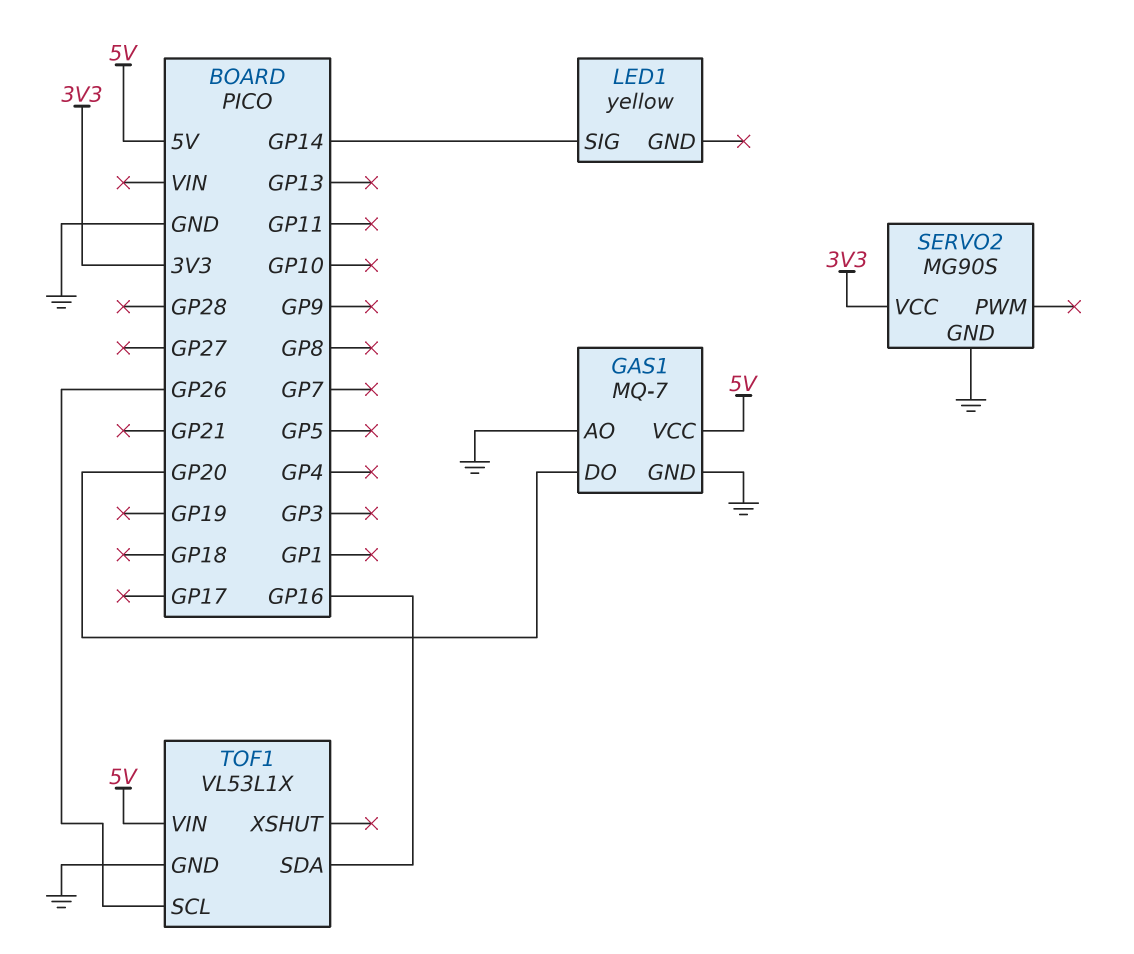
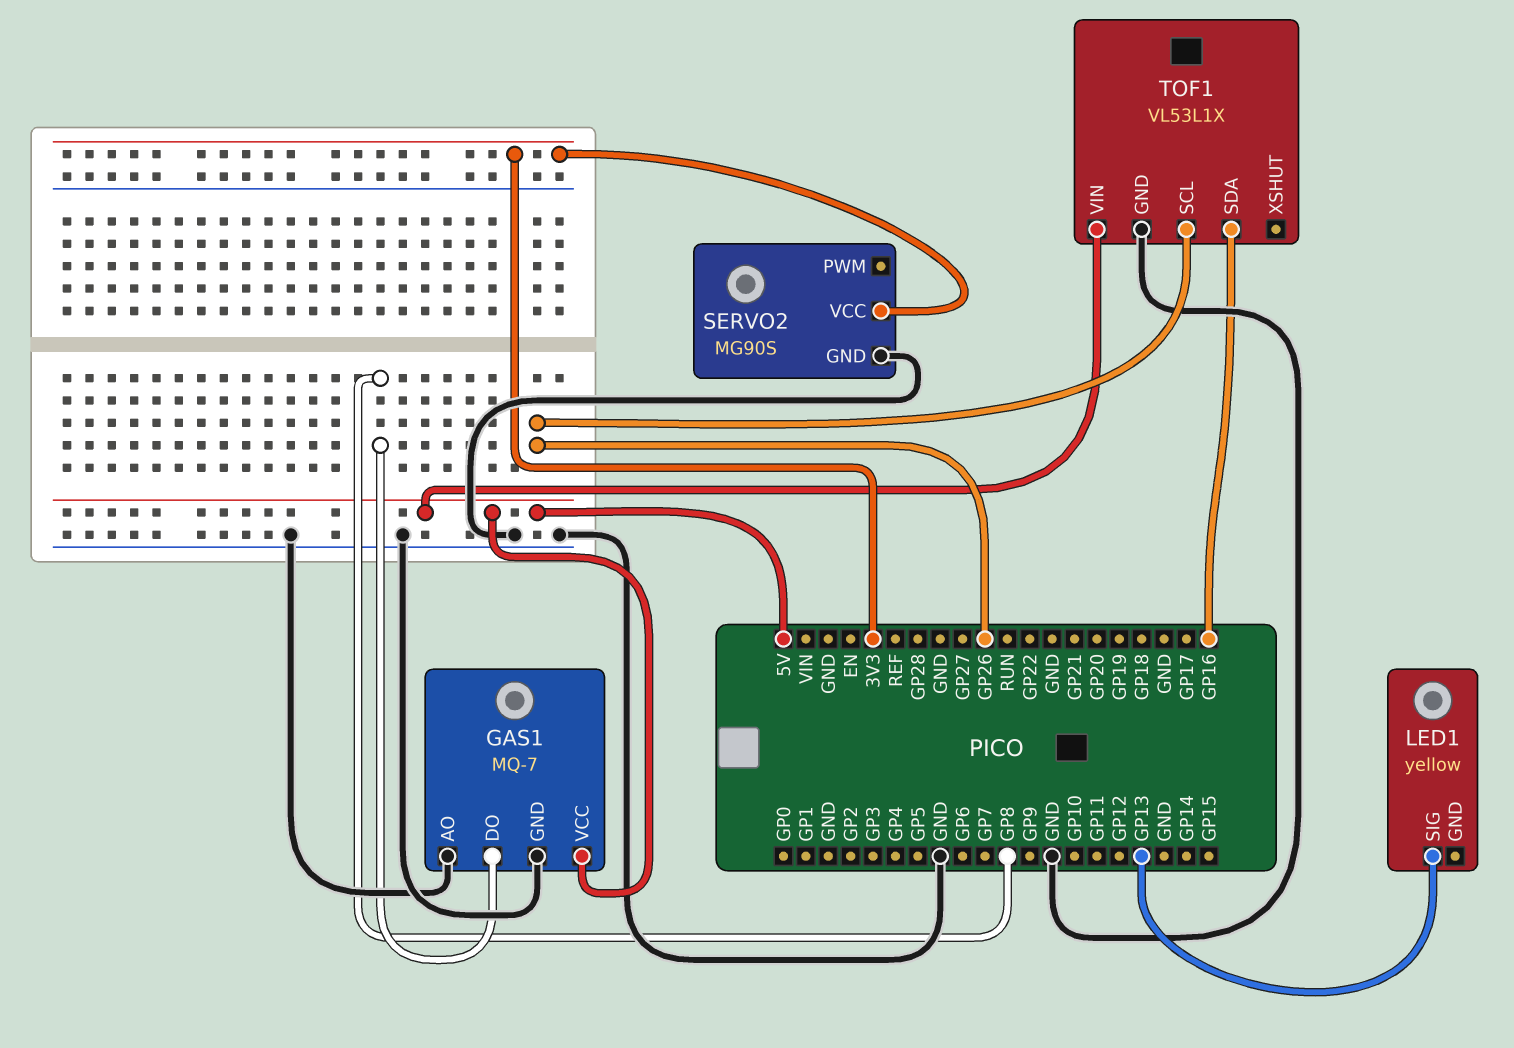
GAS1 pin DO: GP20 -> GP8
LED1 pin SIG: GP14 -> GP13

